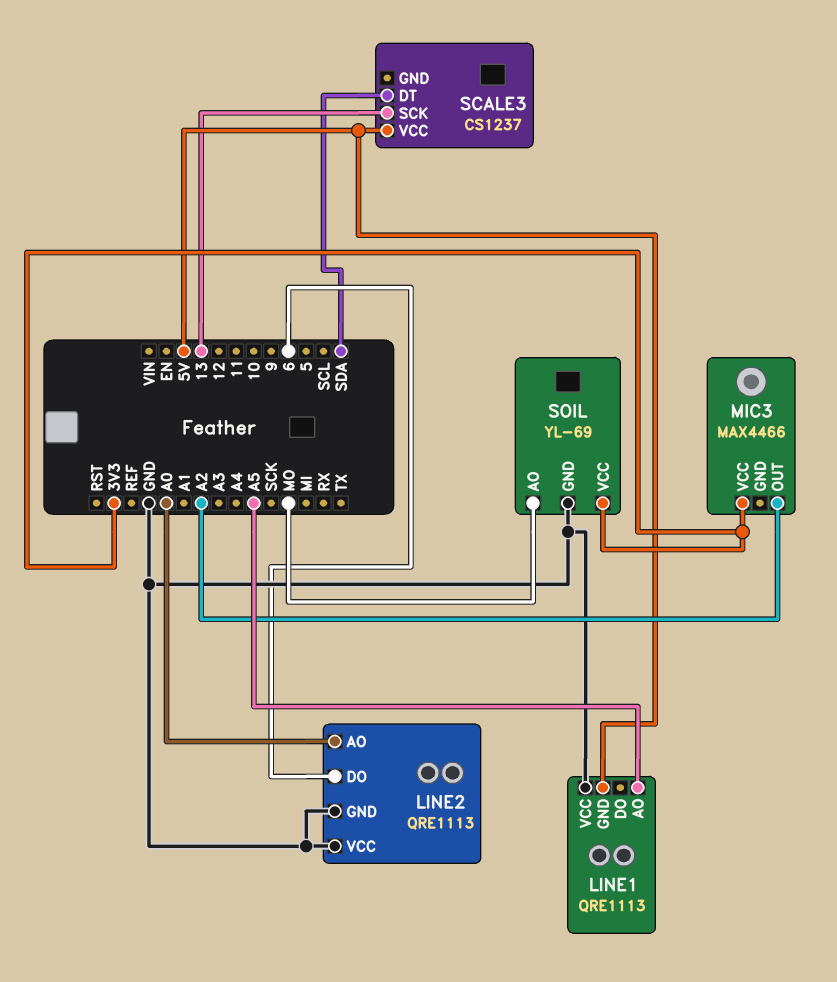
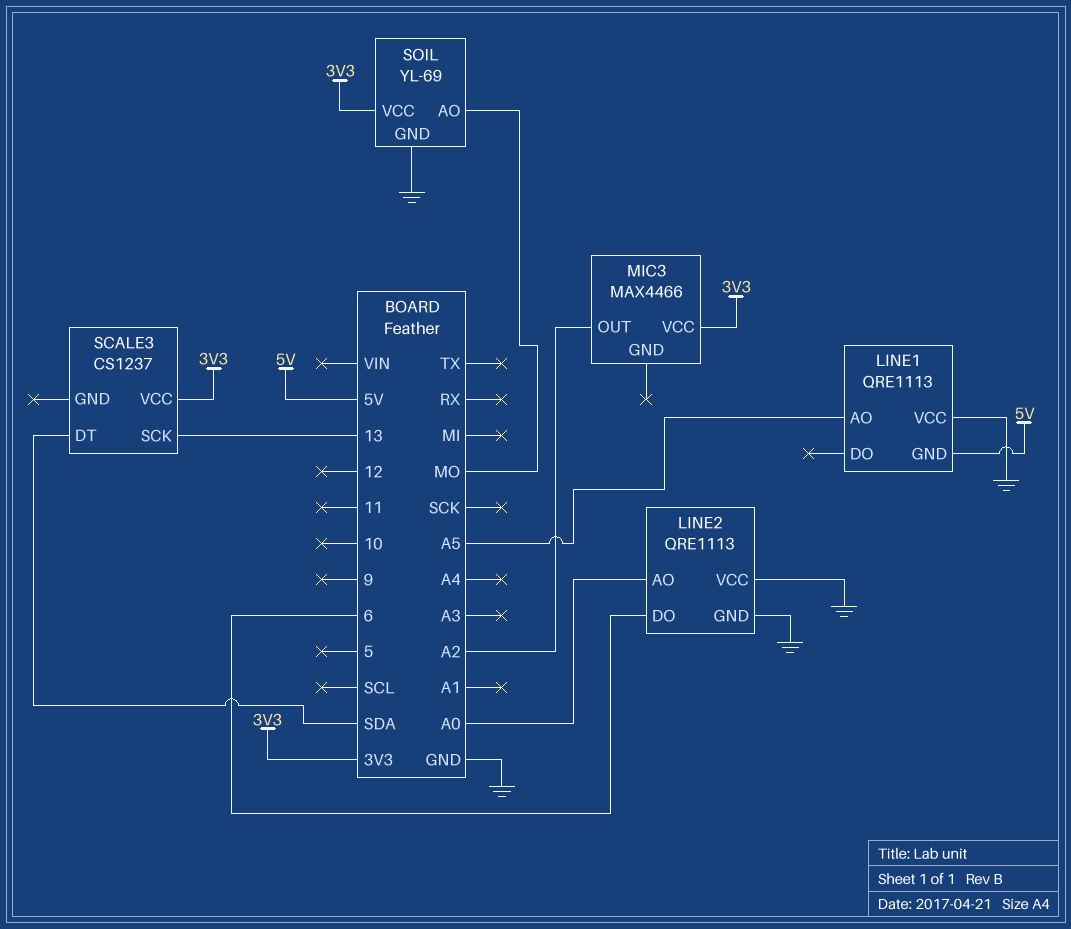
SCALE3 pin VCC: 5V -> 3V3

